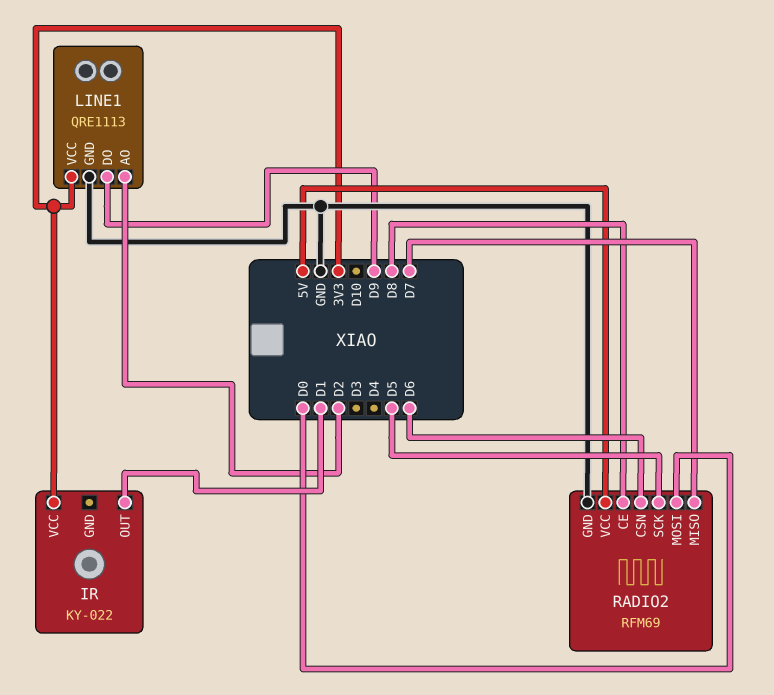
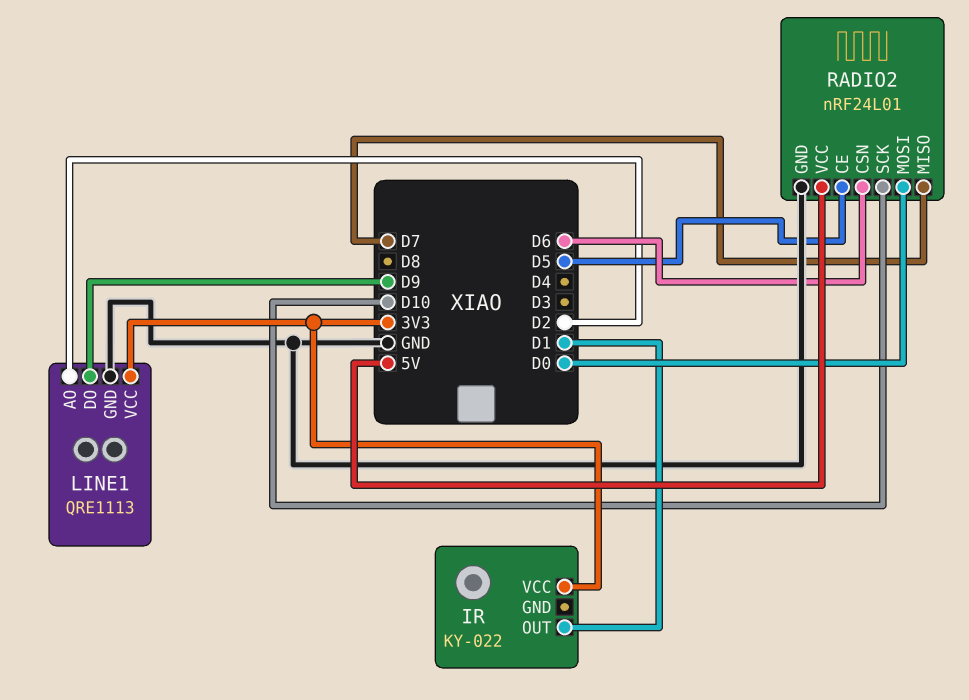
RADIO2: RFM69 -> nRF24L01
RADIO2 pin CE: D8 -> D5
RADIO2 pin SCK: D5 -> D10

